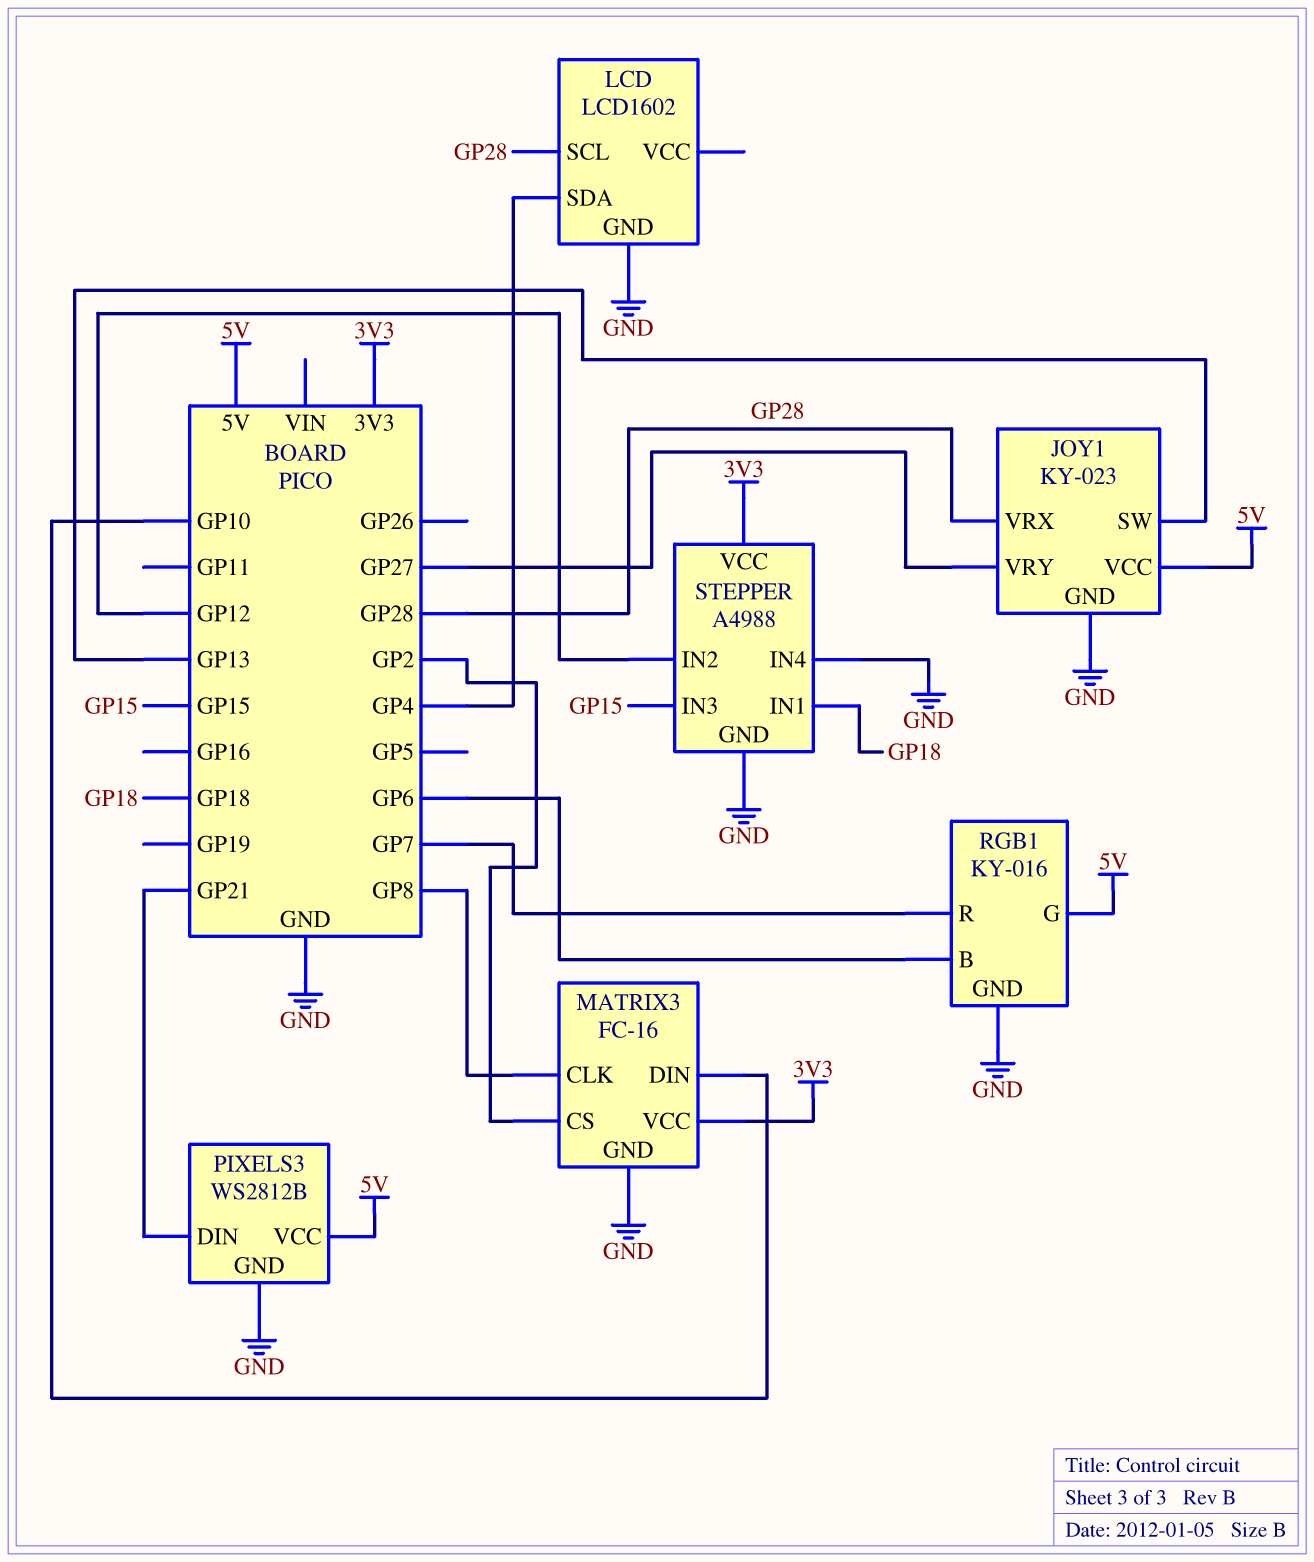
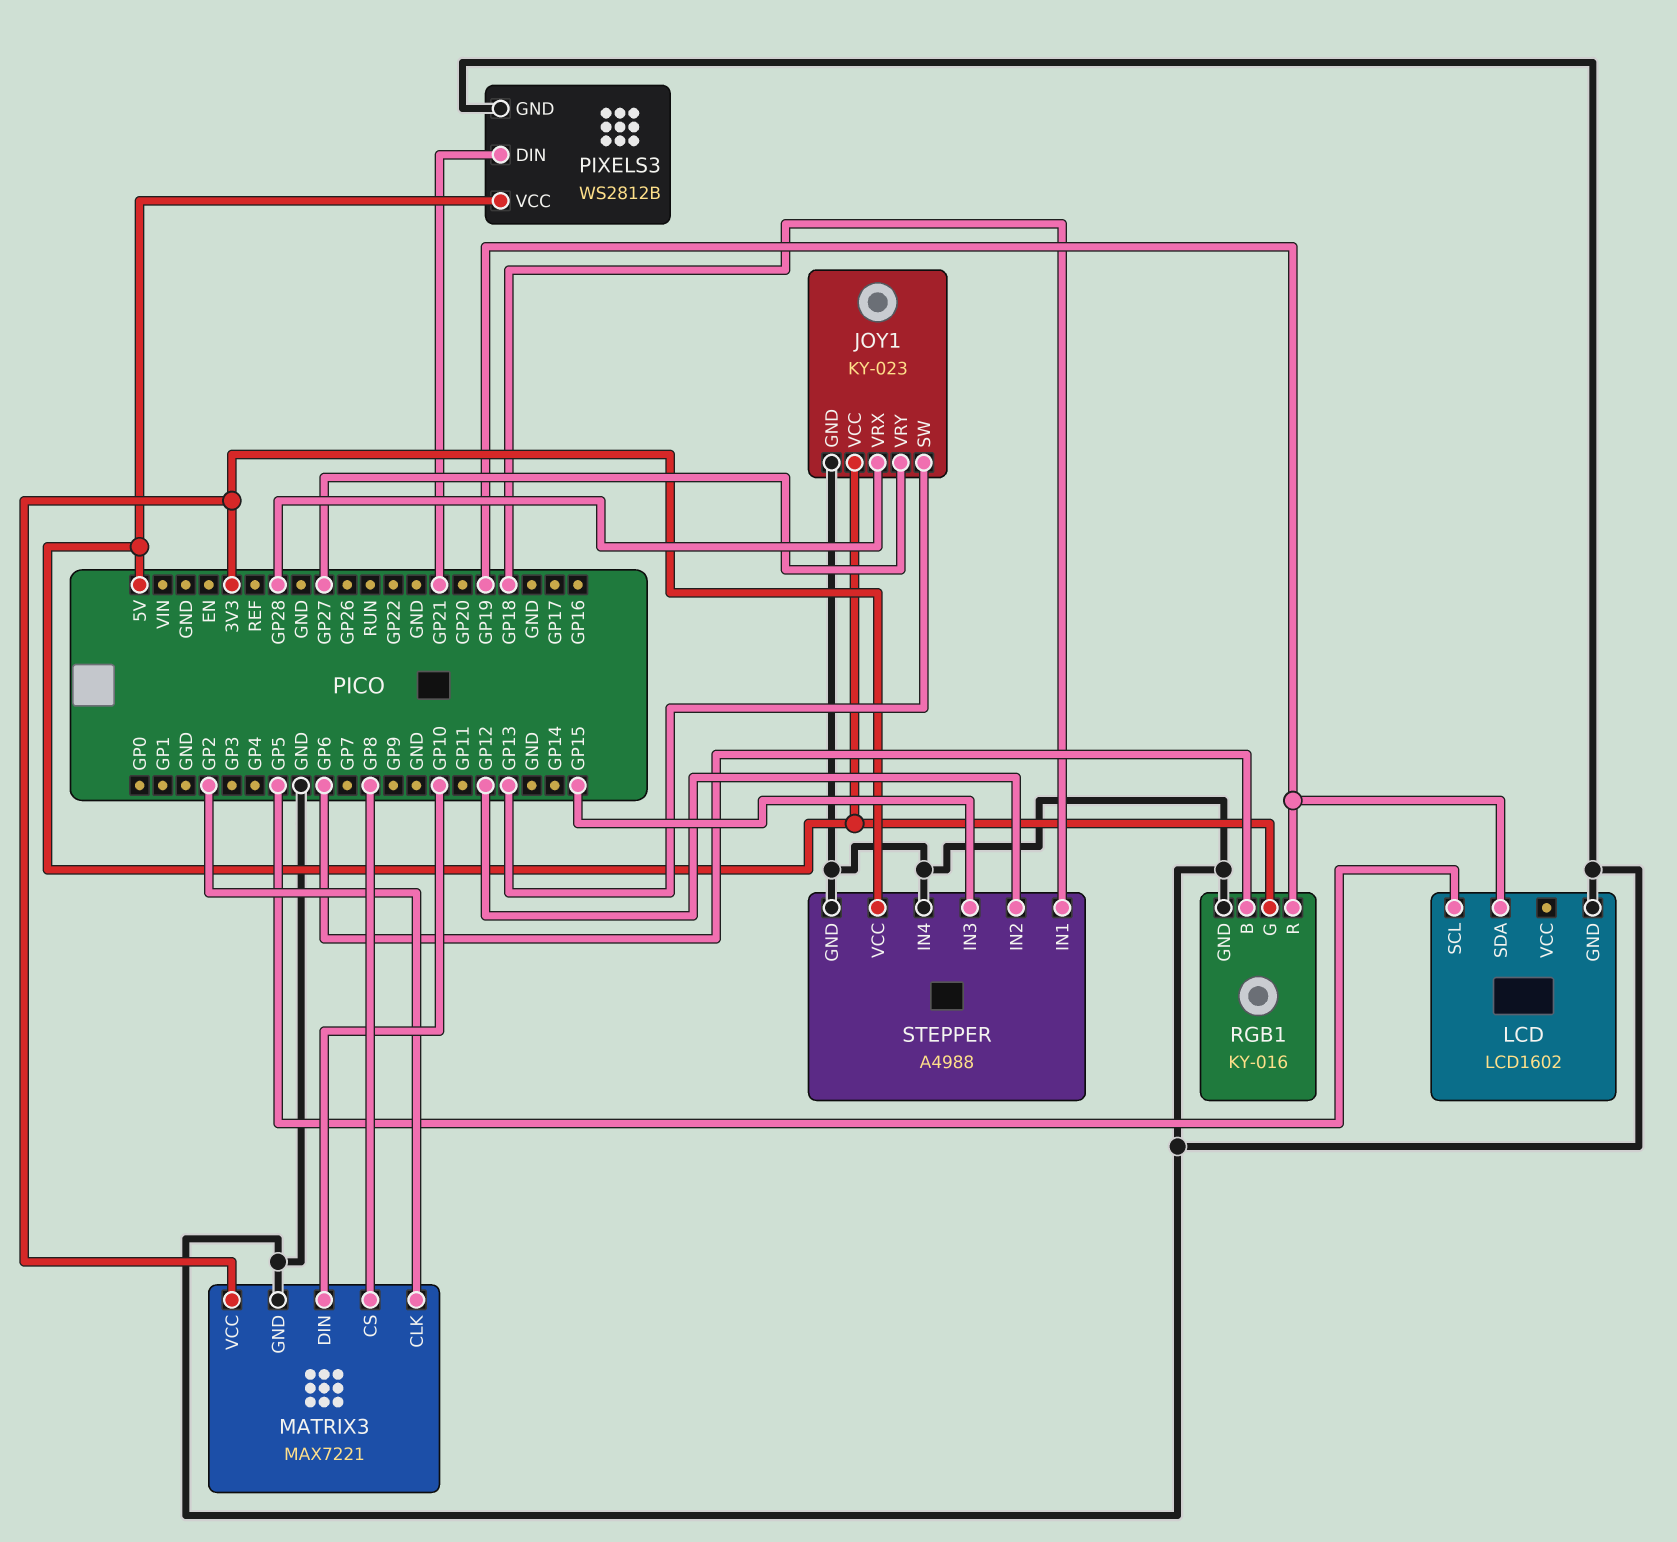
LCD pin SCL: GP28 -> GP5
LCD pin SDA: GP4 -> GP19
MATRIX3: FC-16 -> MAX7221
MATRIX3 pin CLK: GP8 -> GP2
MATRIX3 pin CS: GP2 -> GP8
RGB1 pin R: GP7 -> GP19

